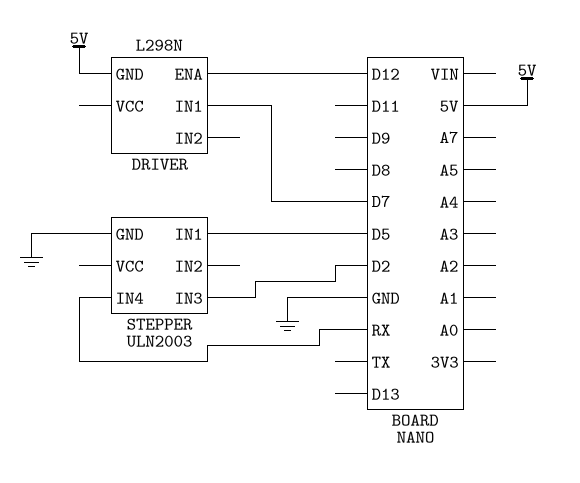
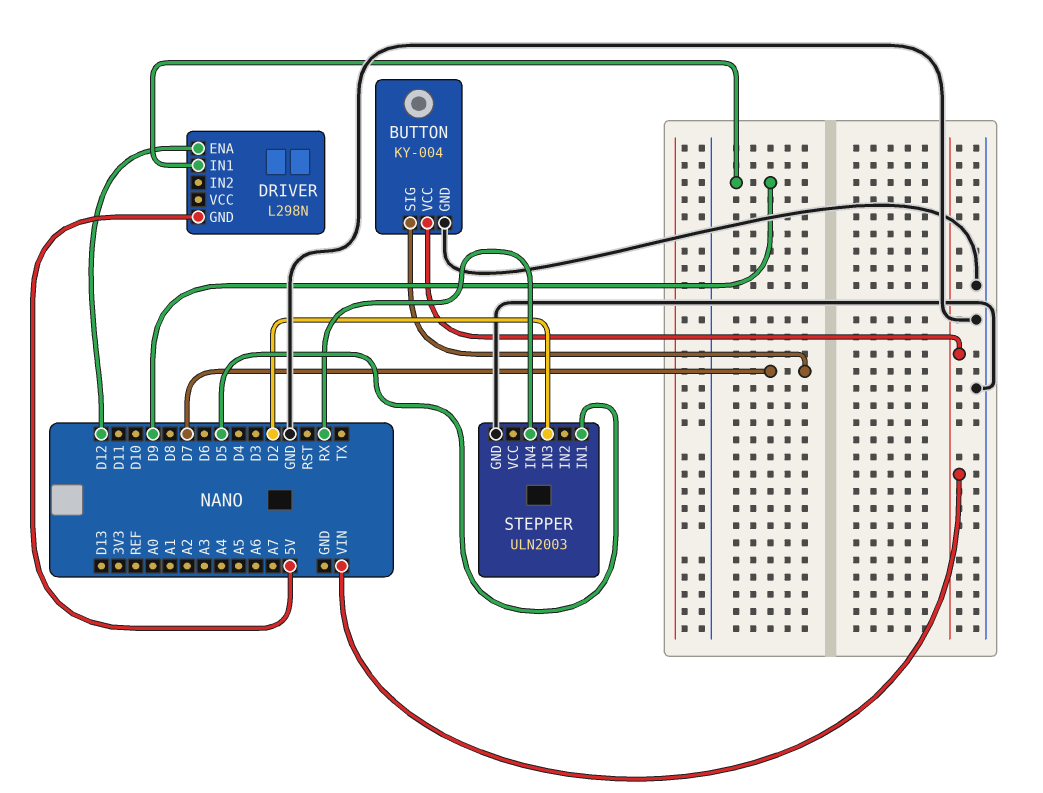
BUTTON: none -> KY-004
BUTTON pin GND: none -> GND
BUTTON pin SIG: none -> D7
BUTTON pin VCC: none -> VIN
DRIVER pin IN1: D7 -> D9

